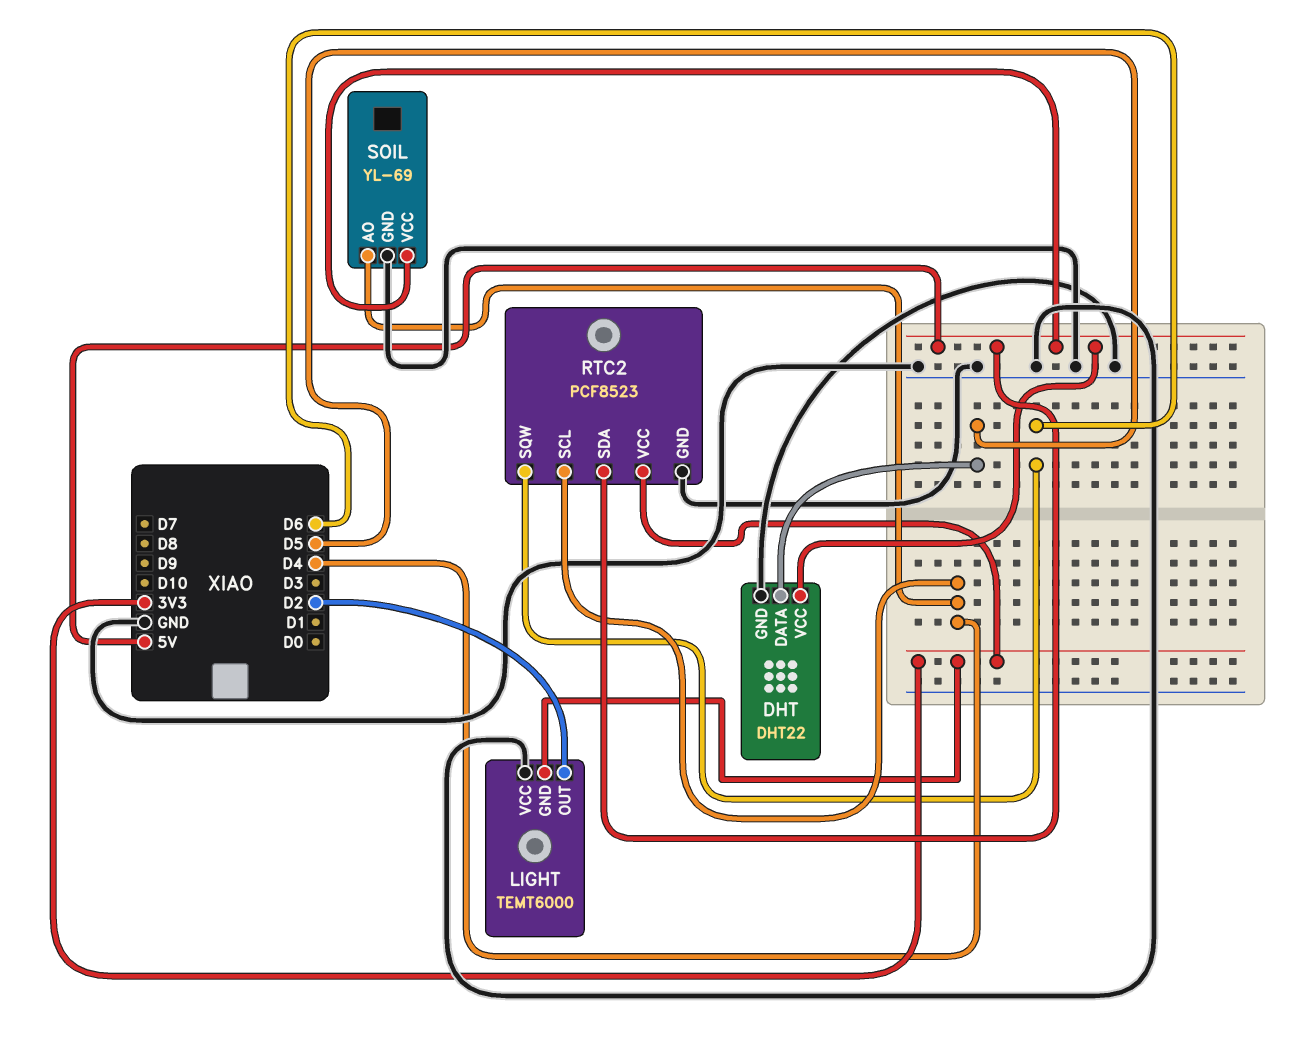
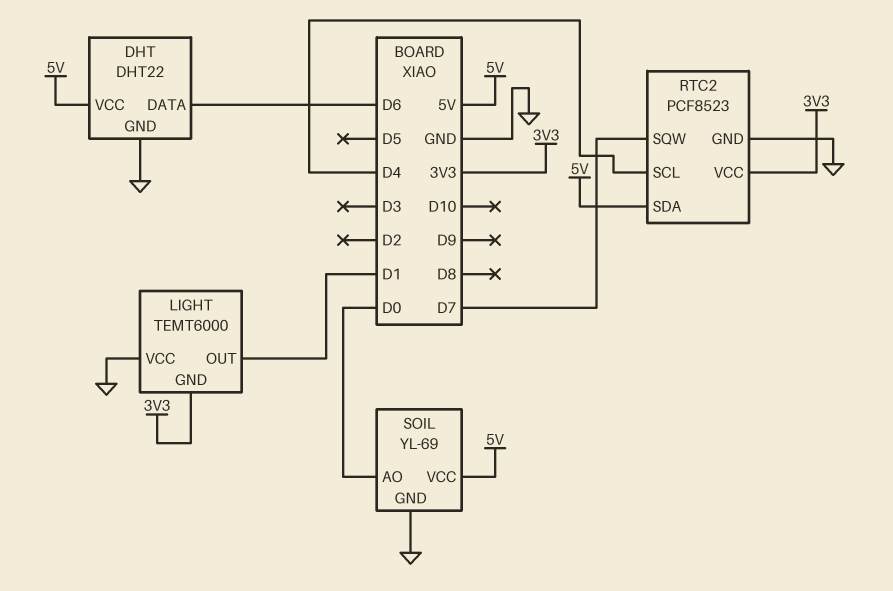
DHT pin DATA: D5 -> D6
LIGHT pin OUT: D2 -> D1
RTC2 pin SQW: D6 -> D7
SOIL pin AO: D4 -> D0

